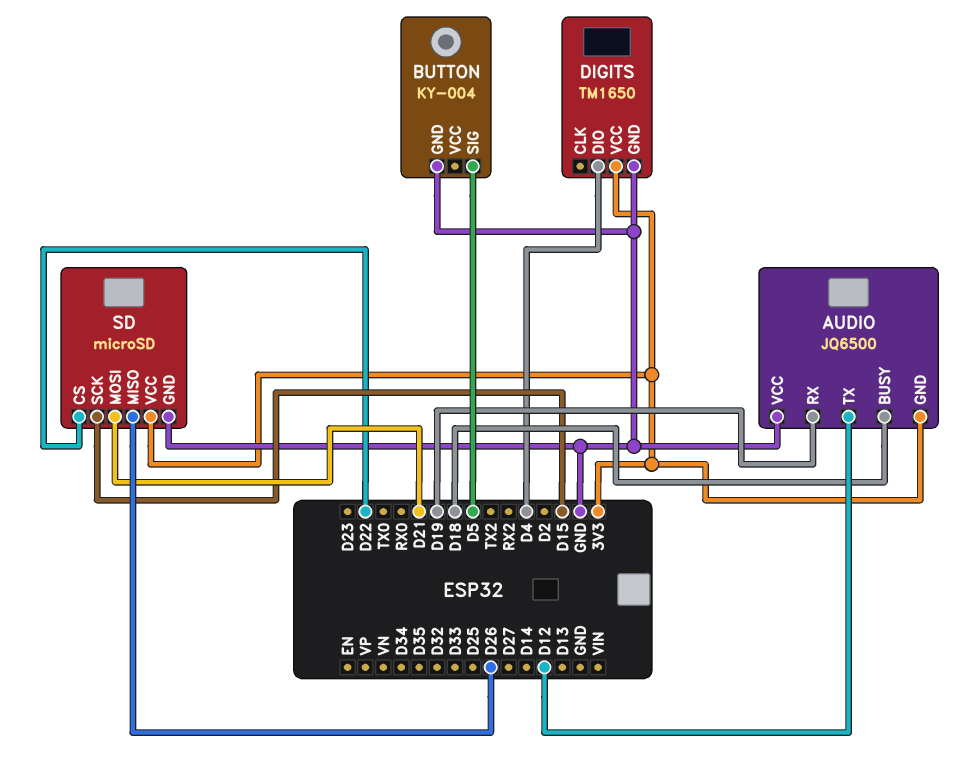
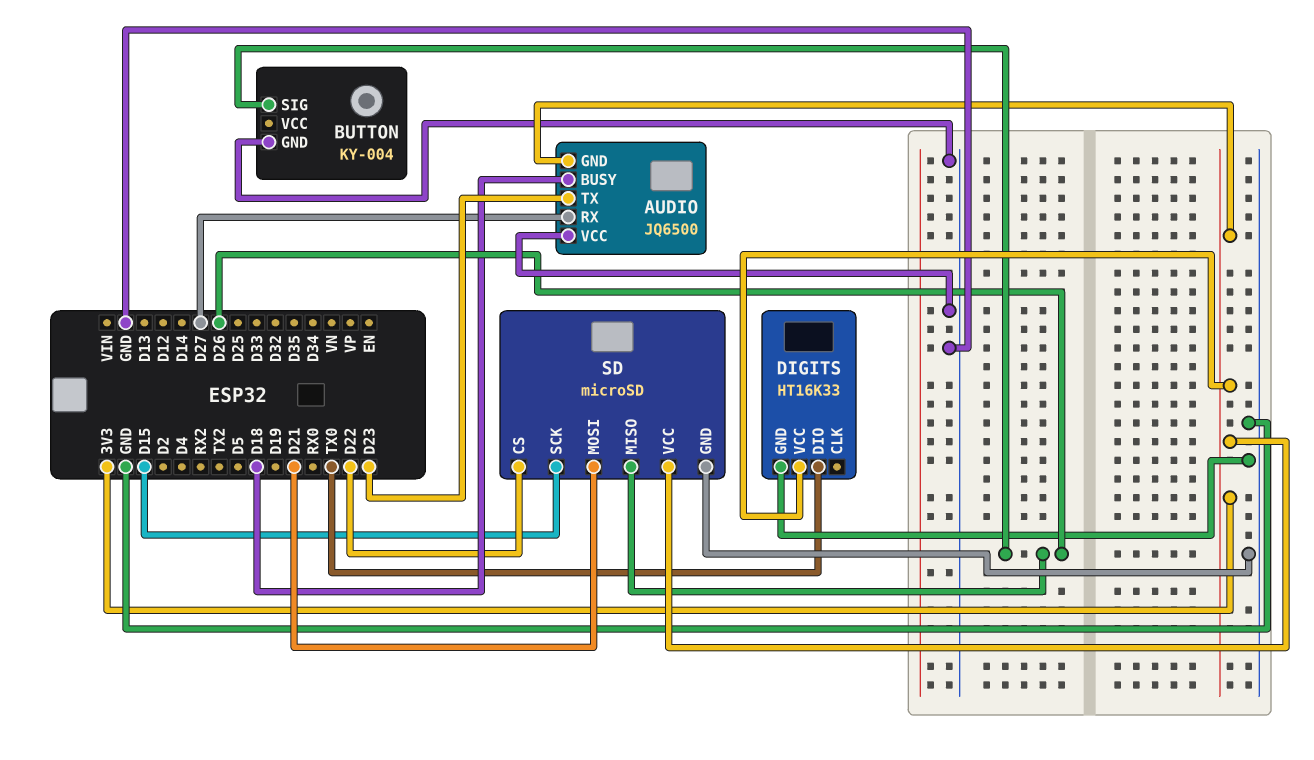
AUDIO pin RX: D19 -> D27
AUDIO pin TX: D12 -> D23
BUTTON pin SIG: D5 -> D26
DIGITS: TM1650 -> HT16K33
DIGITS pin DIO: D4 -> TX0

